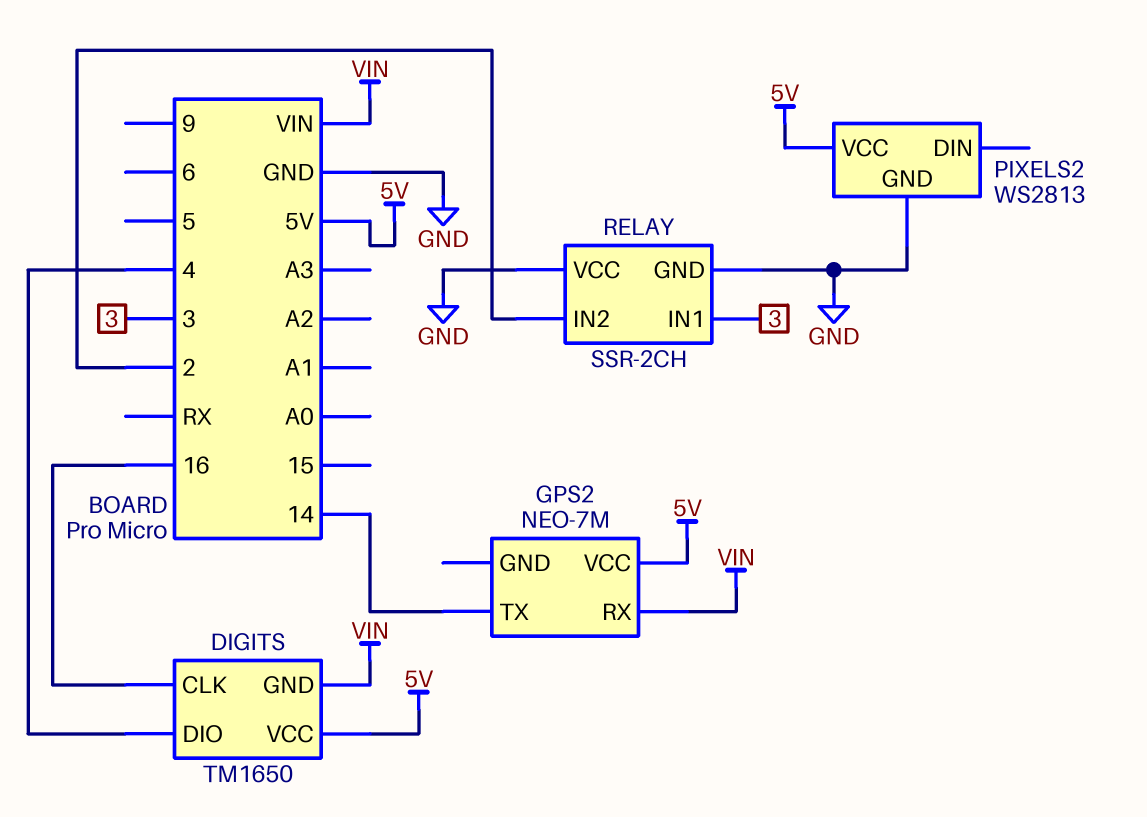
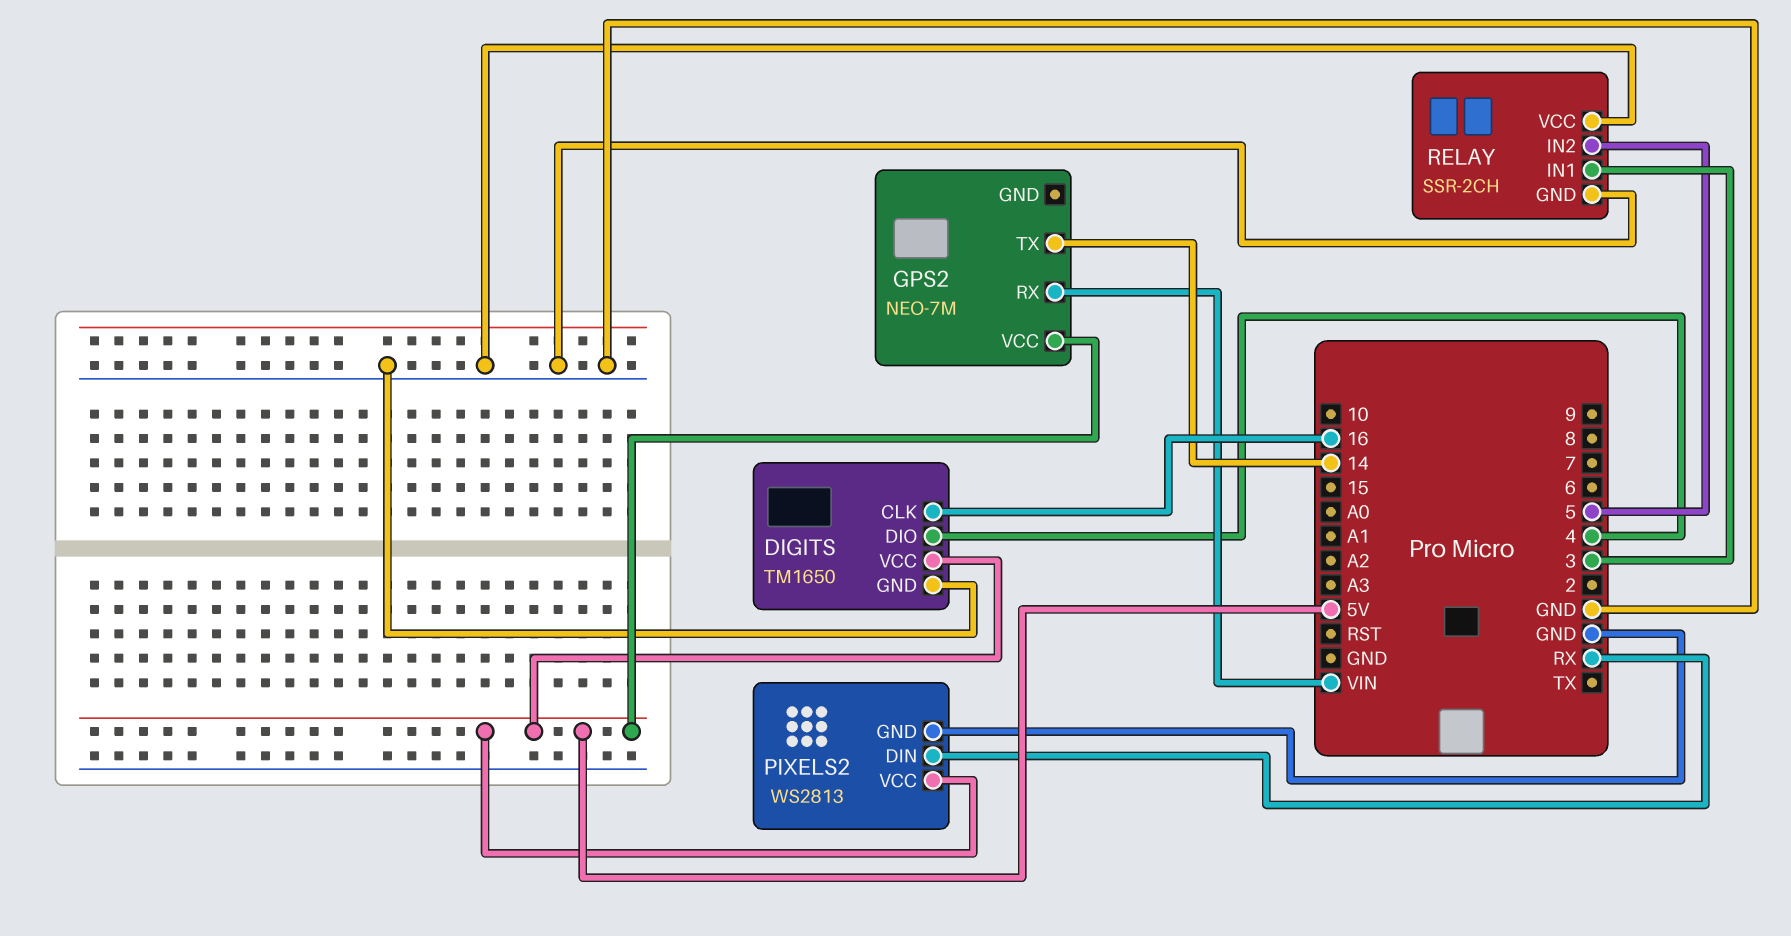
DIGITS pin GND: VIN -> GND
PIXELS2 pin DIN: none -> RX
RELAY pin IN2: 2 -> 5

